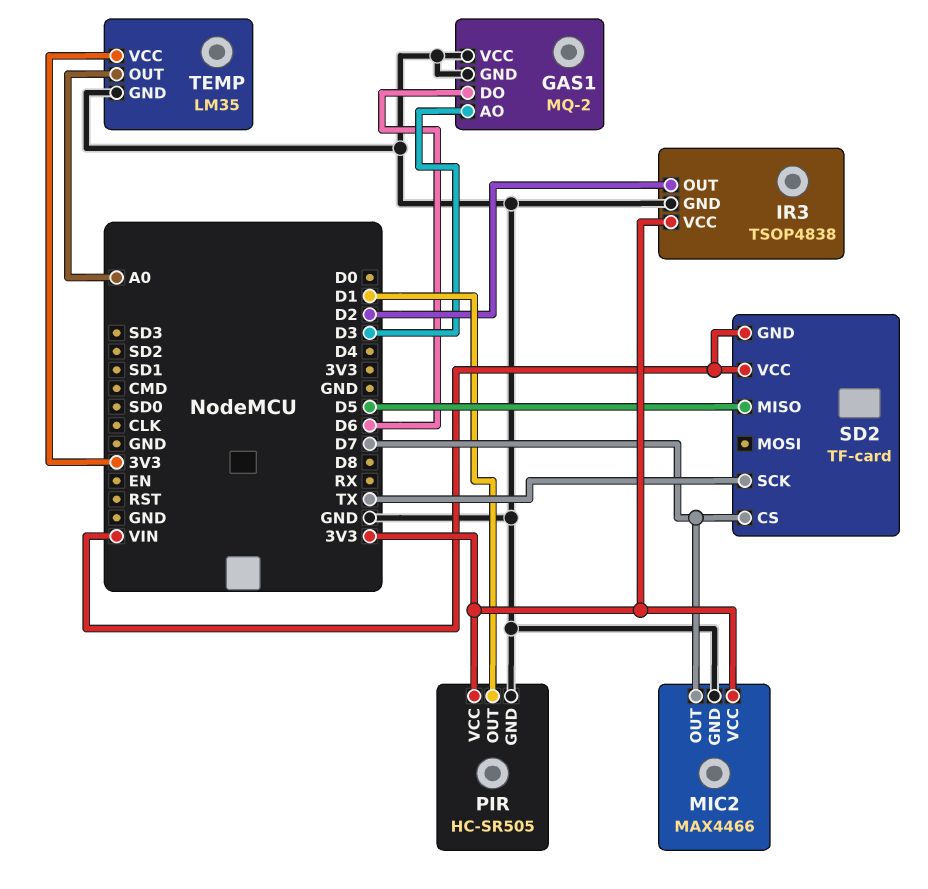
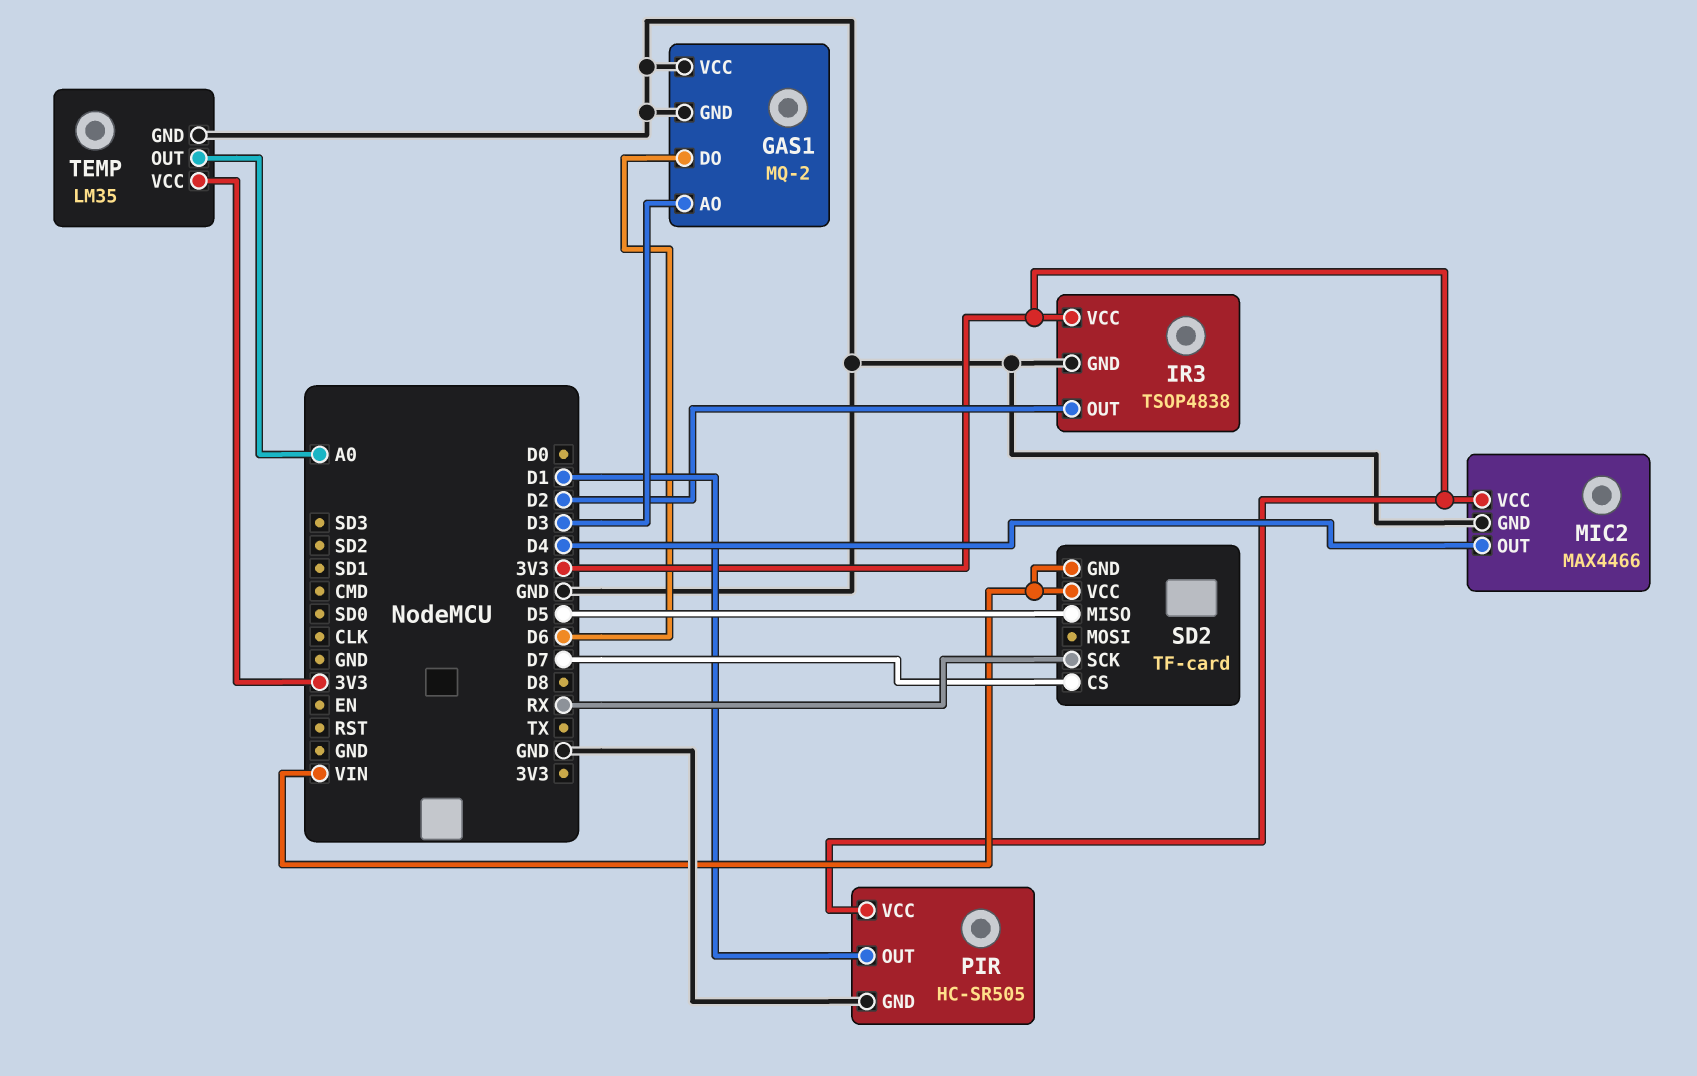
MIC2 pin OUT: D7 -> D4
SD2 pin SCK: TX -> RX

